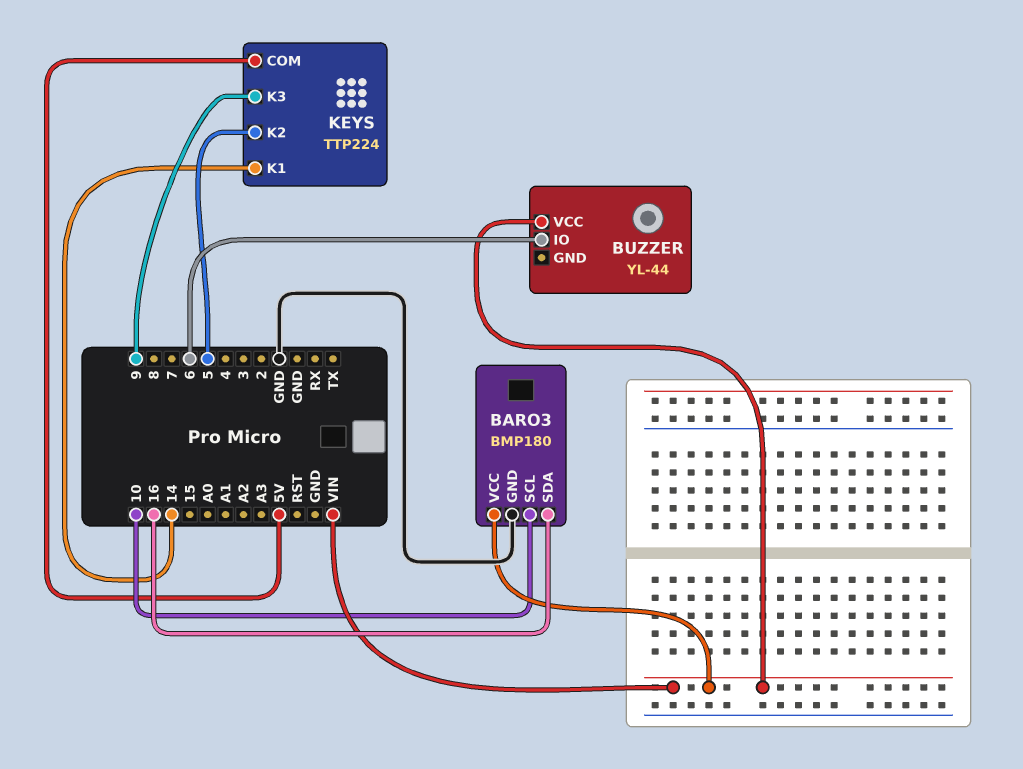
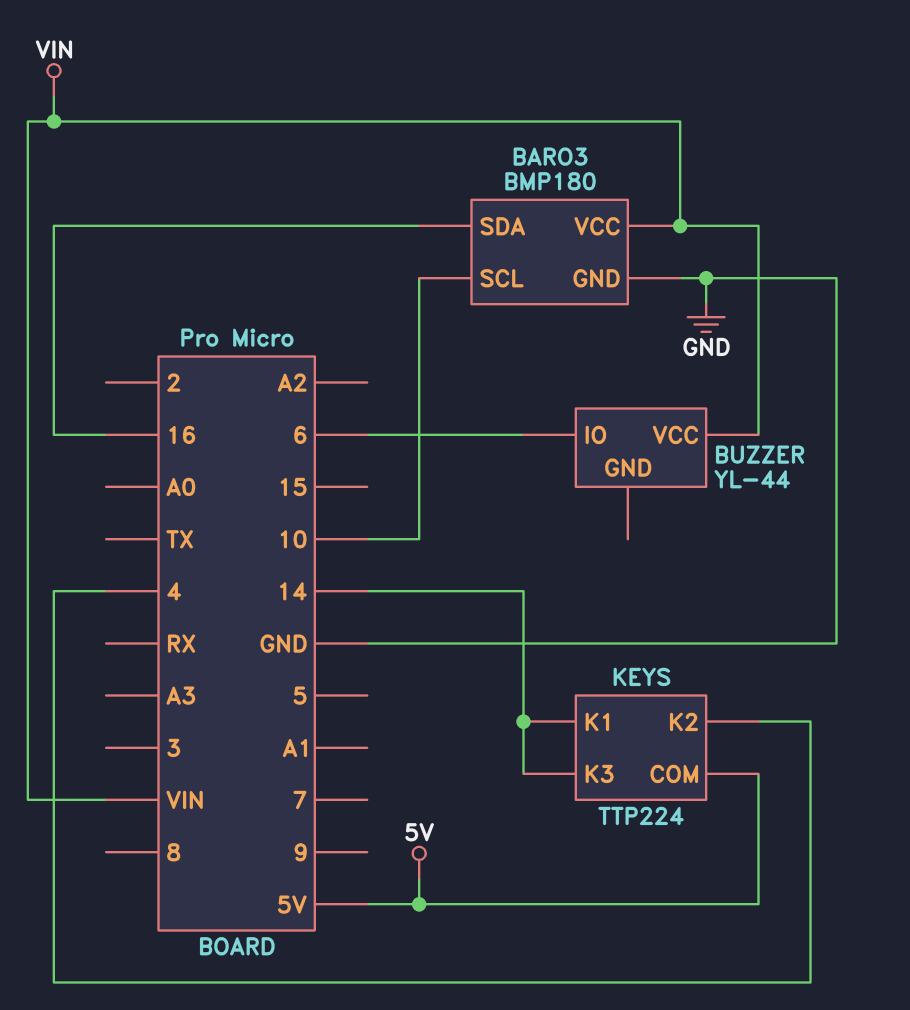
KEYS pin K2: 5 -> 4
KEYS pin K3: 9 -> 14

